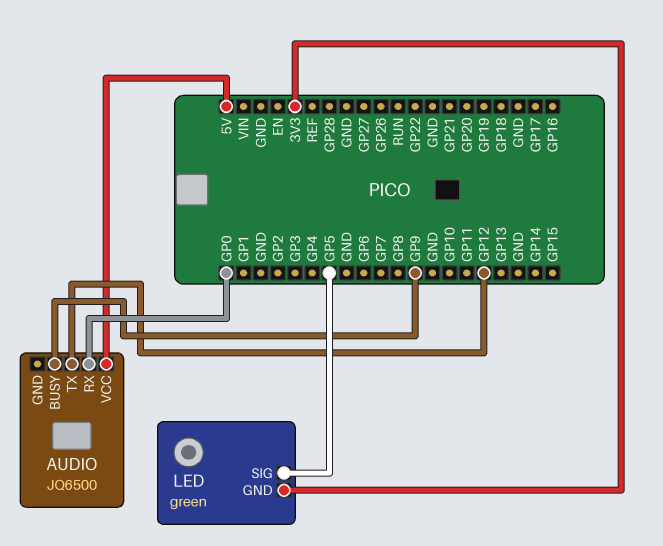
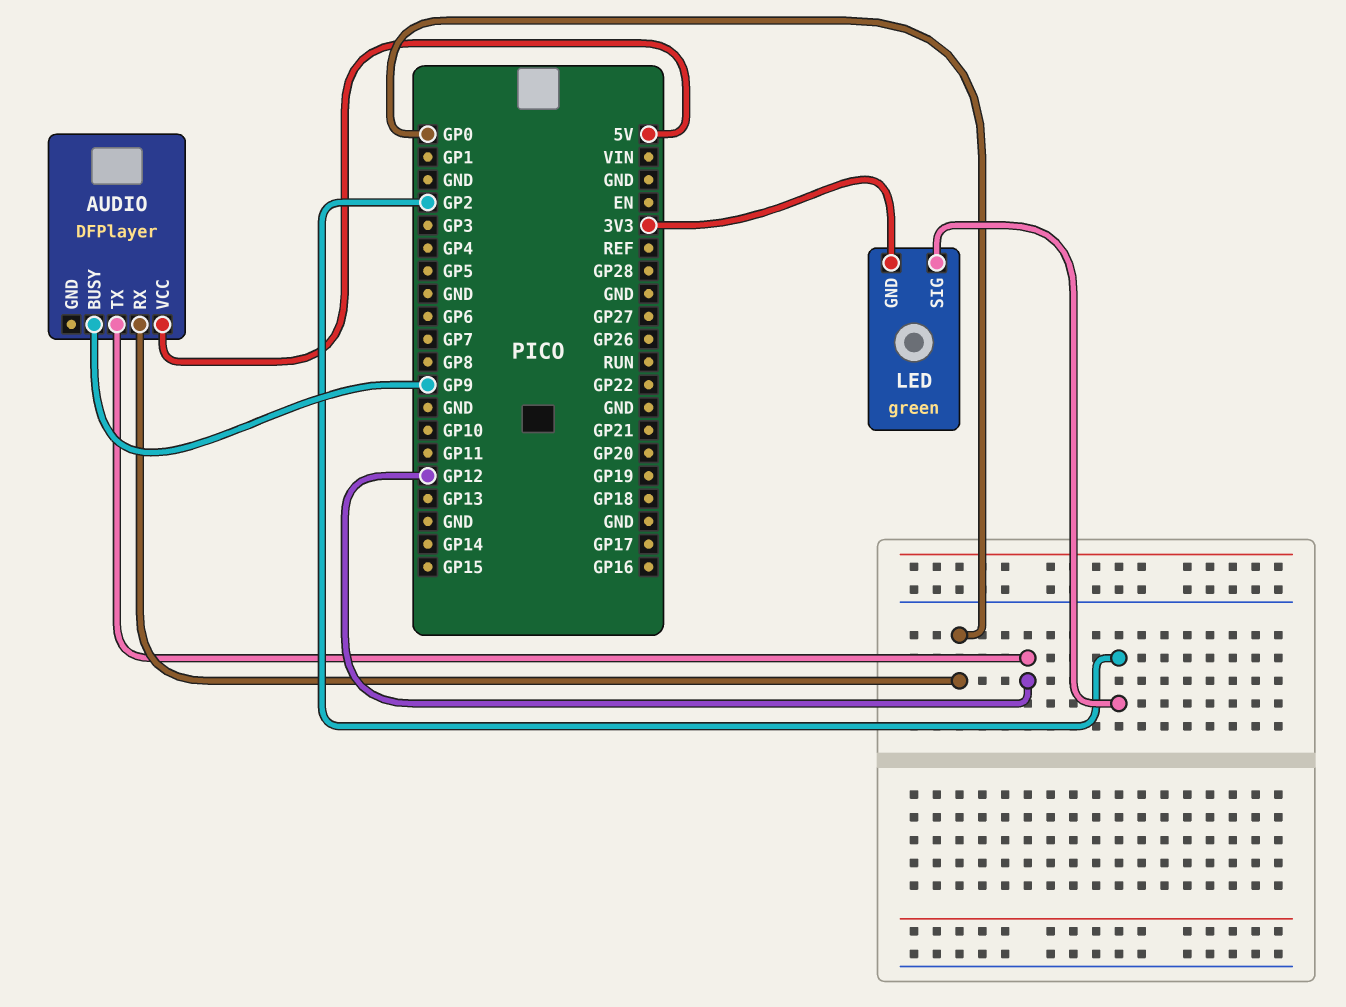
AUDIO: JQ6500 -> DFPlayer
LED pin SIG: GP5 -> GP2

